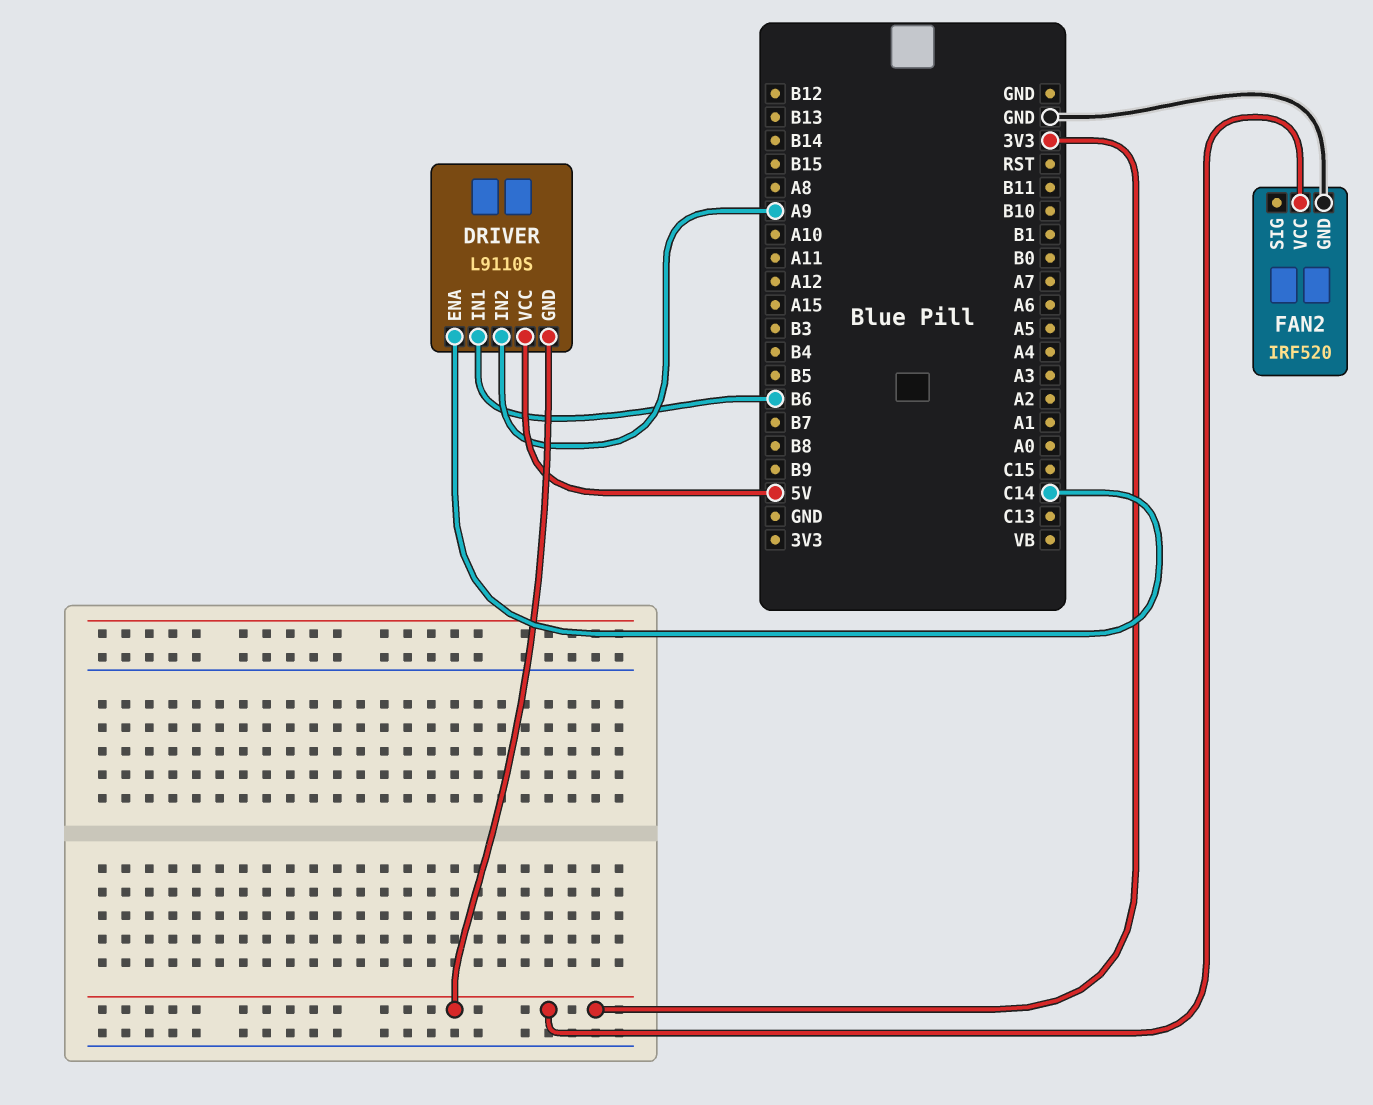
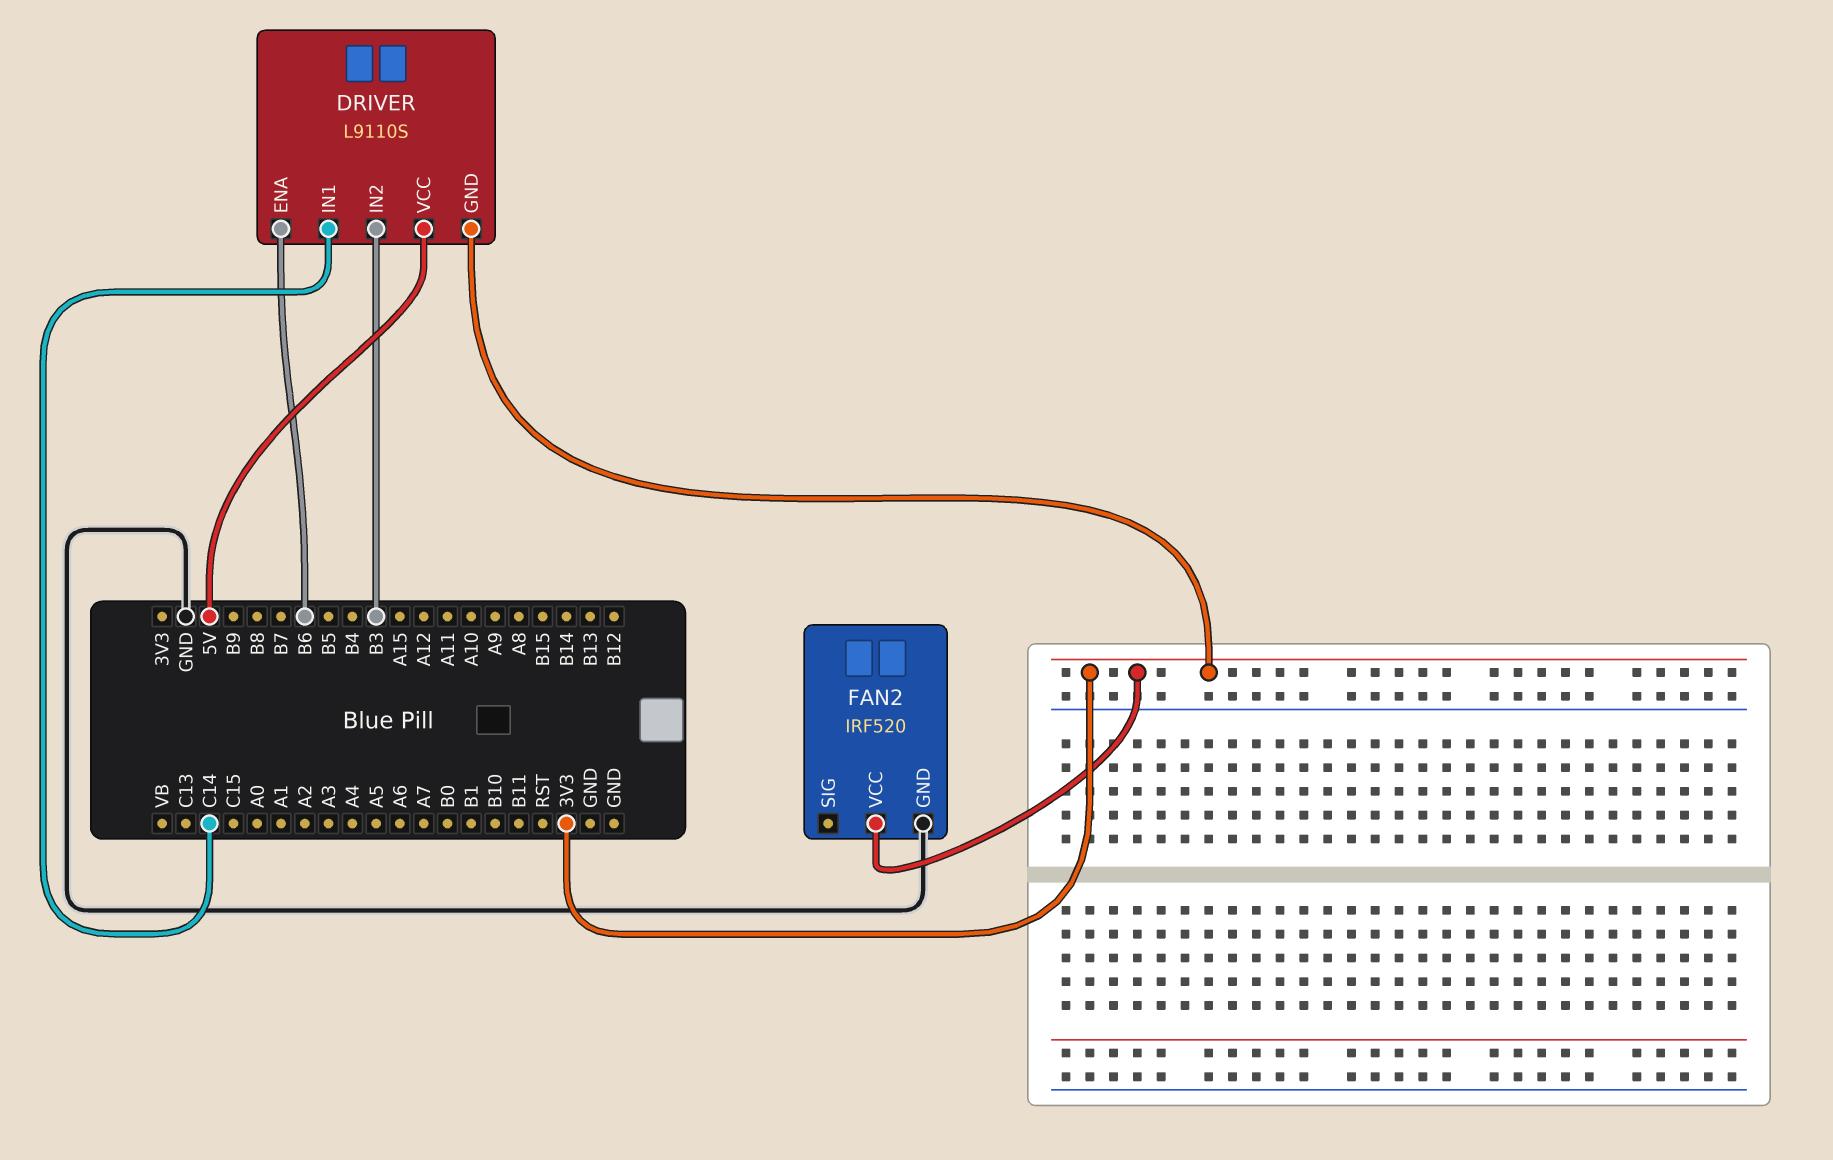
DRIVER pin ENA: C14 -> B6
DRIVER pin IN1: B6 -> C14
DRIVER pin IN2: A9 -> B3

